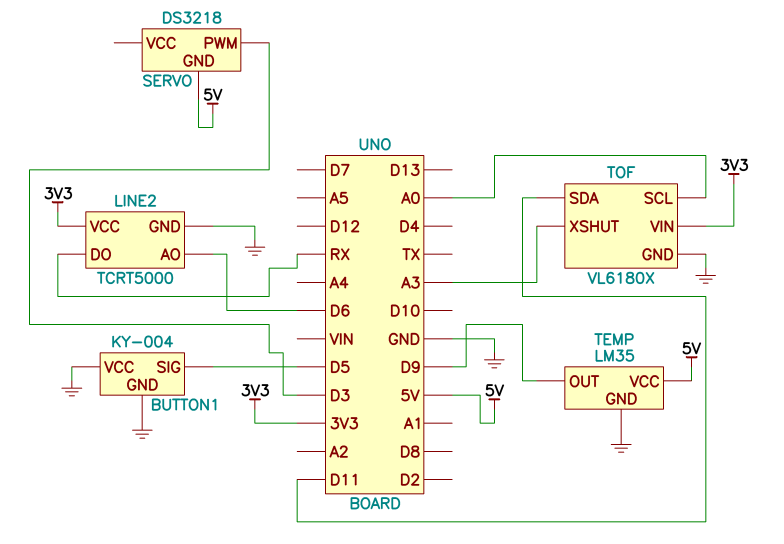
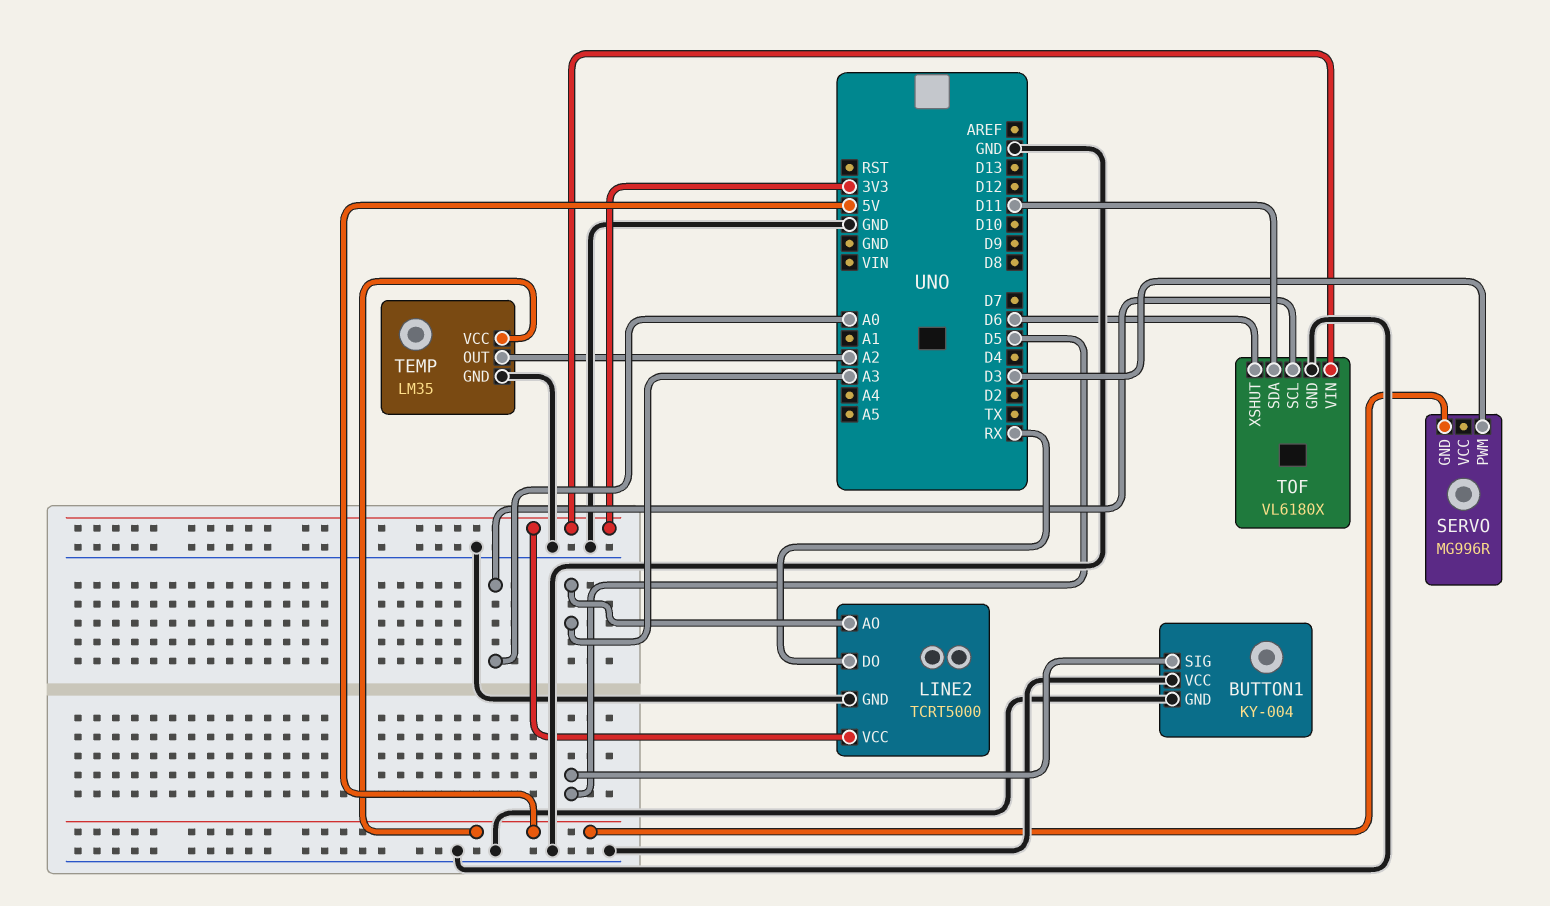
LINE2 pin AO: D6 -> A3
SERVO: DS3218 -> MG996R
TEMP pin OUT: D9 -> A2
TOF pin XSHUT: A3 -> D6

